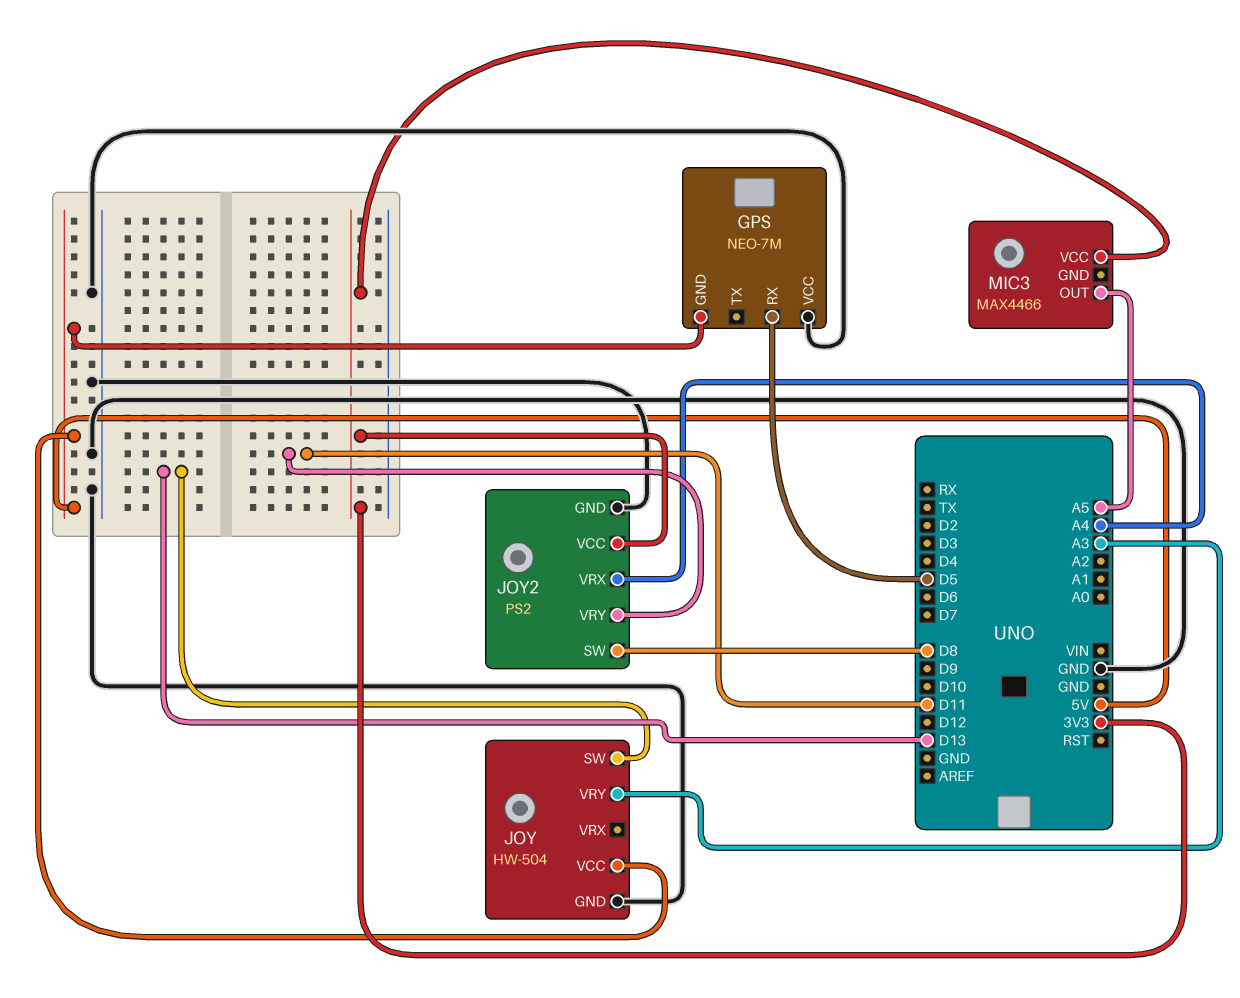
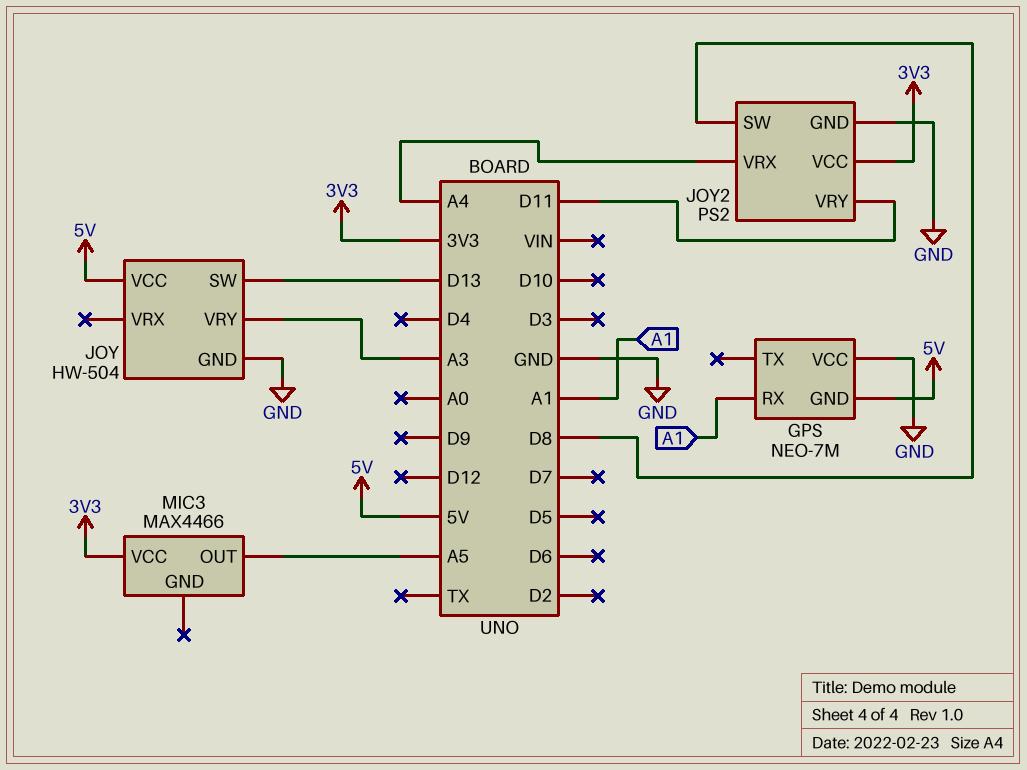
GPS pin RX: D5 -> A1

